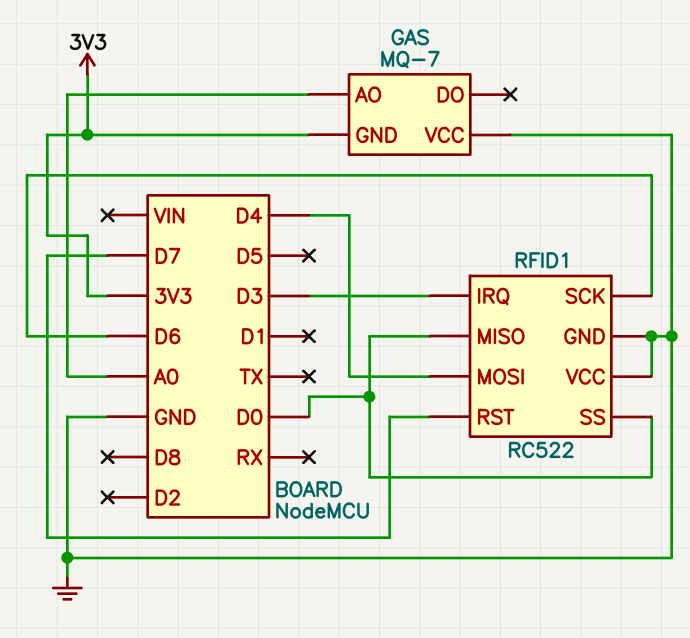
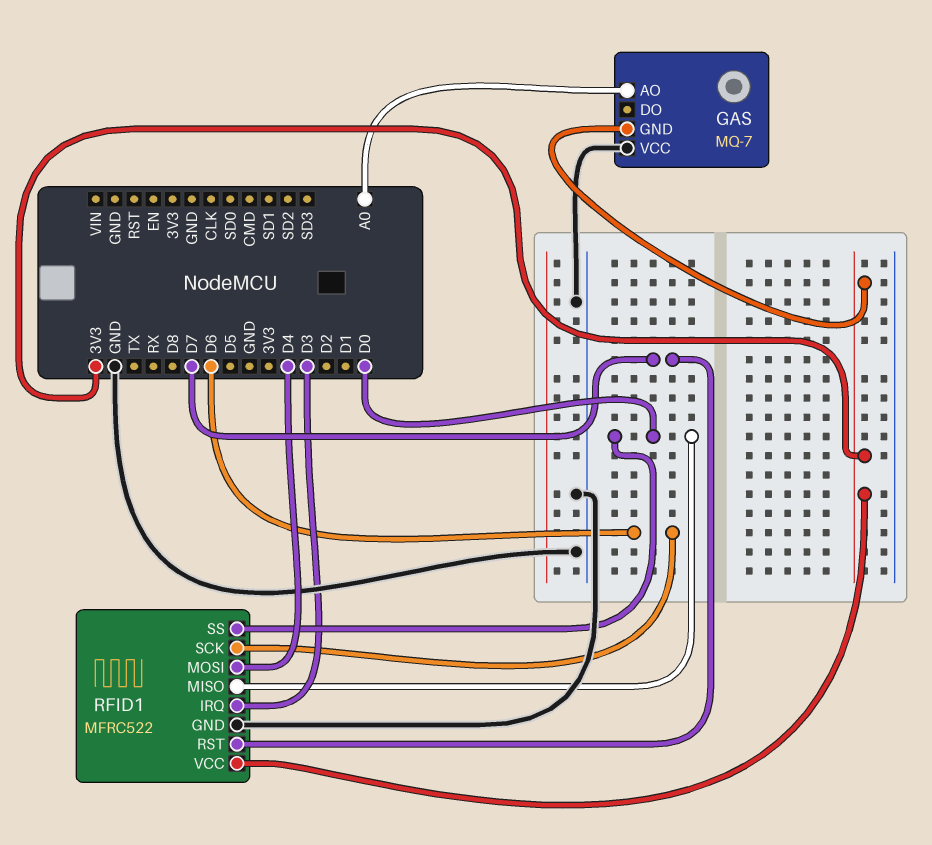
RFID1: RC522 -> MFRC522
RFID1 pin VCC: GND -> 3V3

